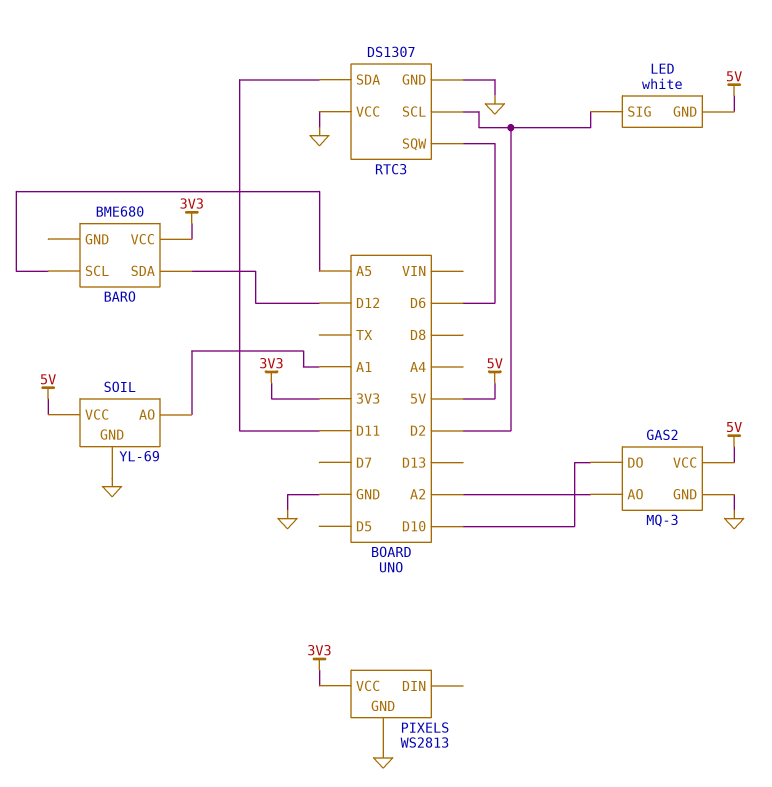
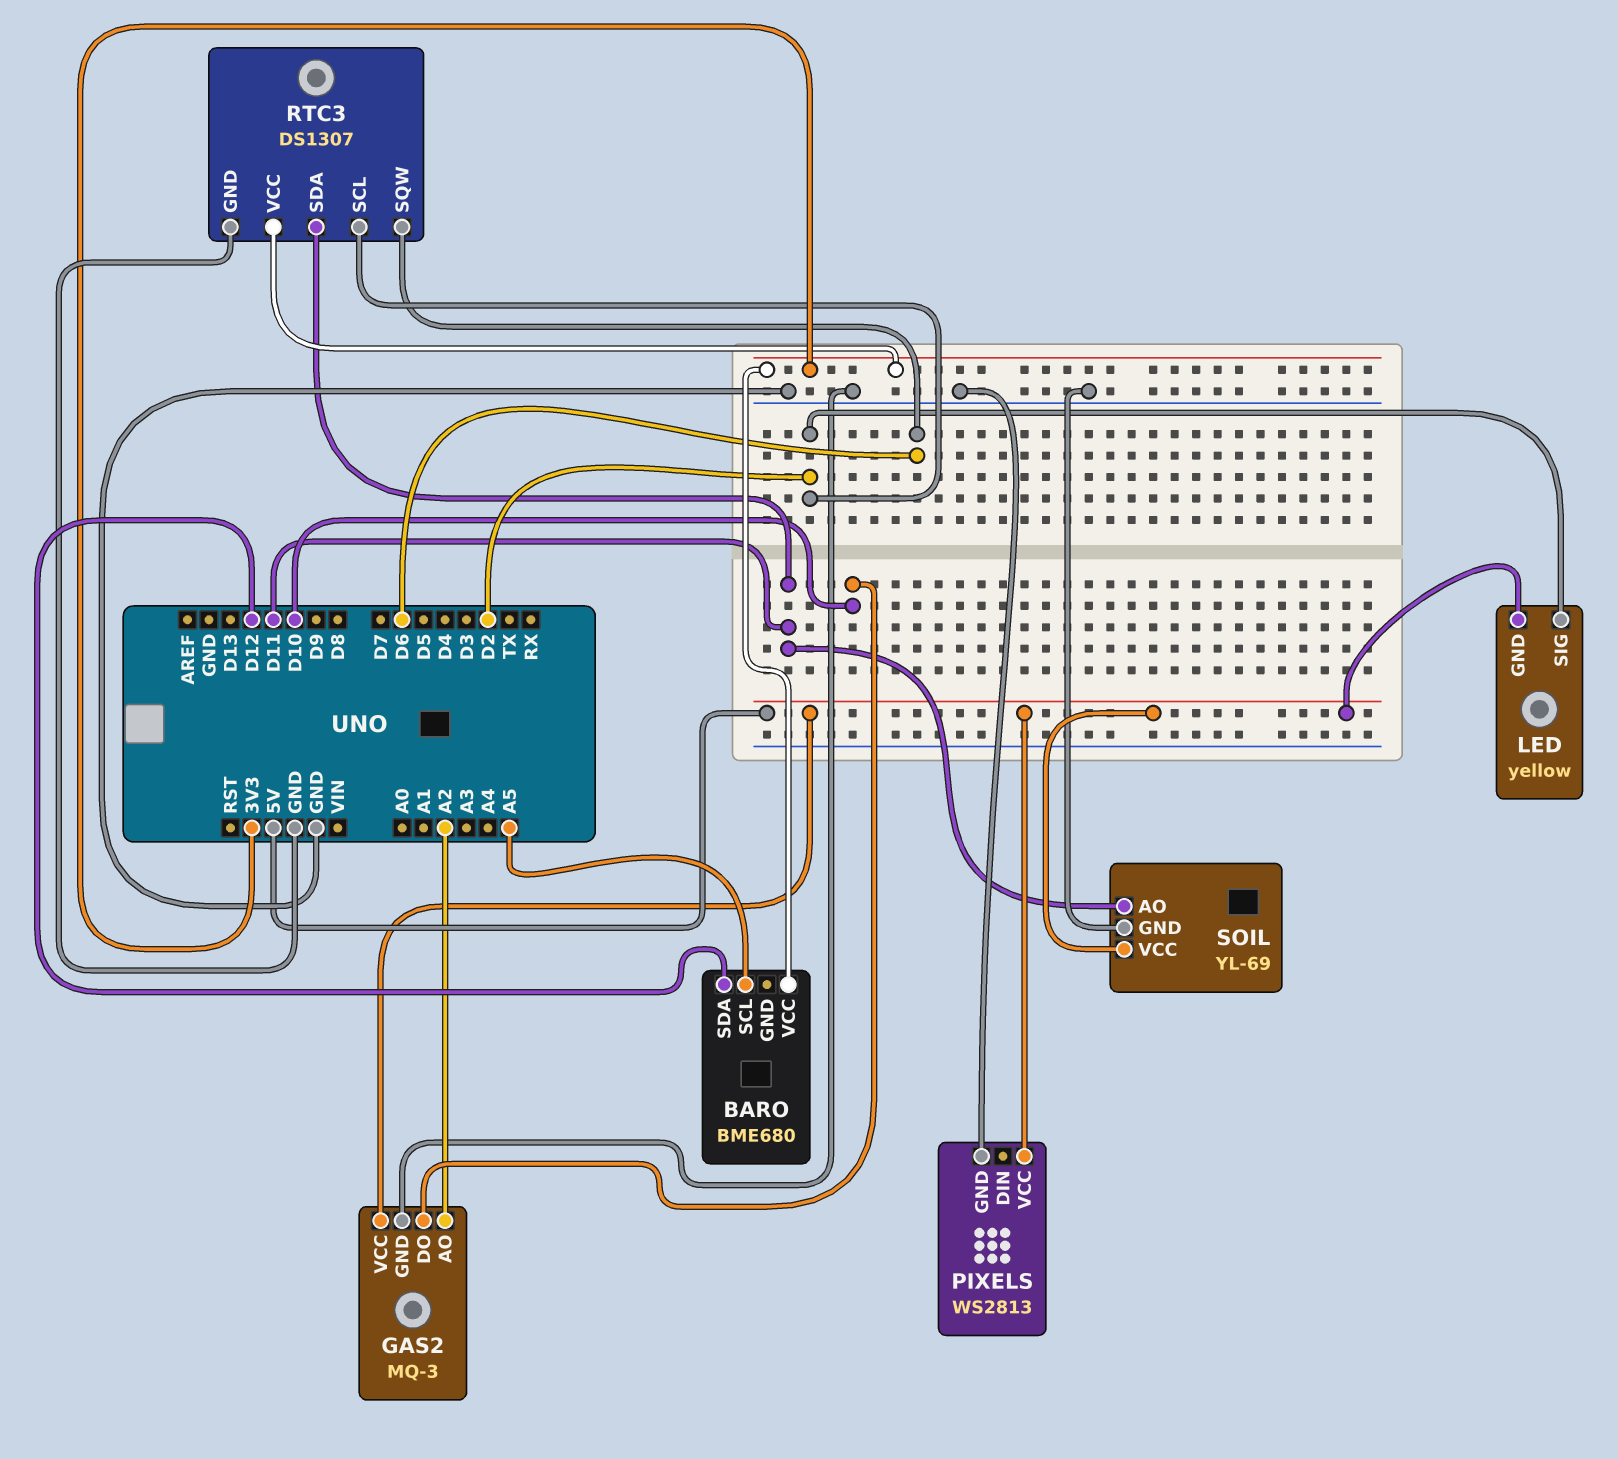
LED: white -> yellow
PIXELS pin VCC: 3V3 -> 5V
RTC3 pin VCC: GND -> 3V3
SOIL pin AO: A1 -> D11

